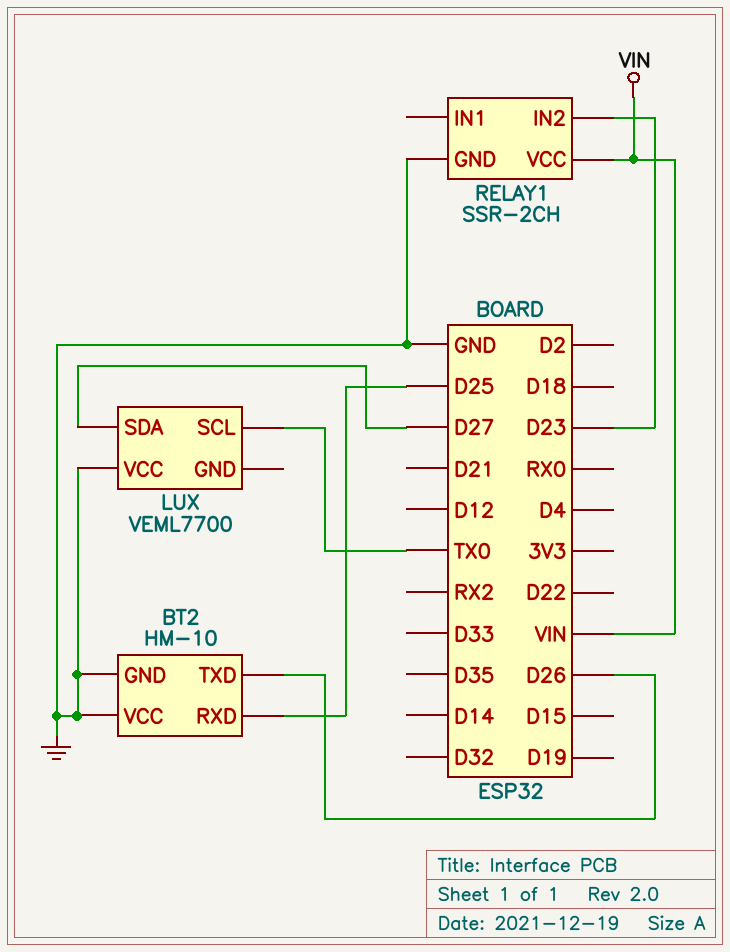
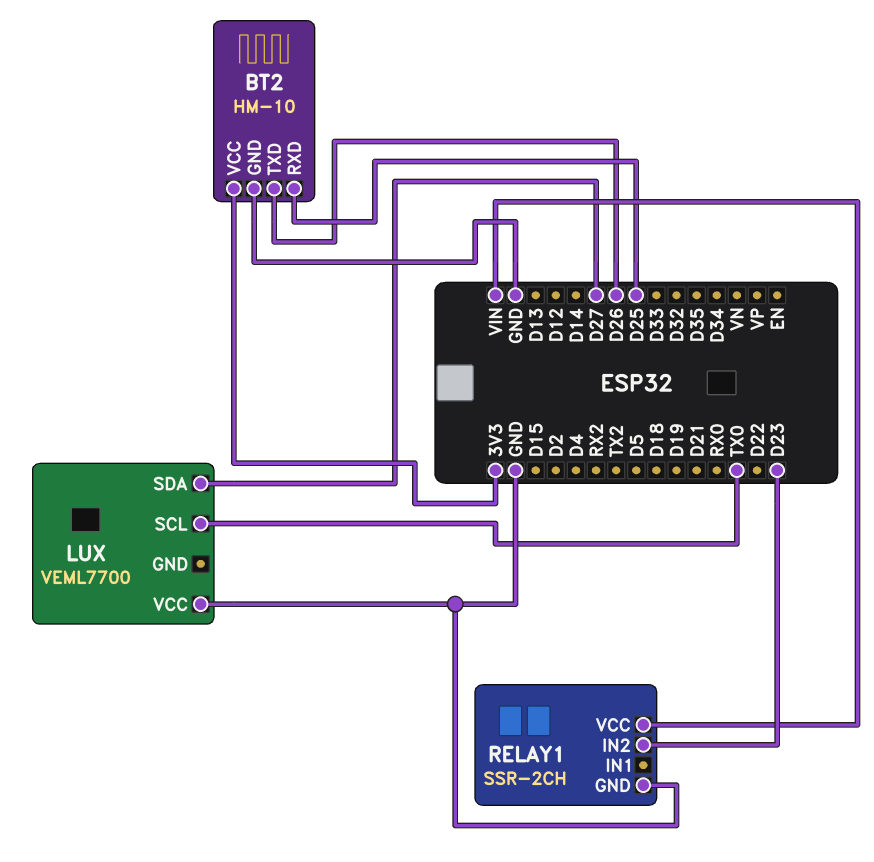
BT2 pin VCC: GND -> 3V3

